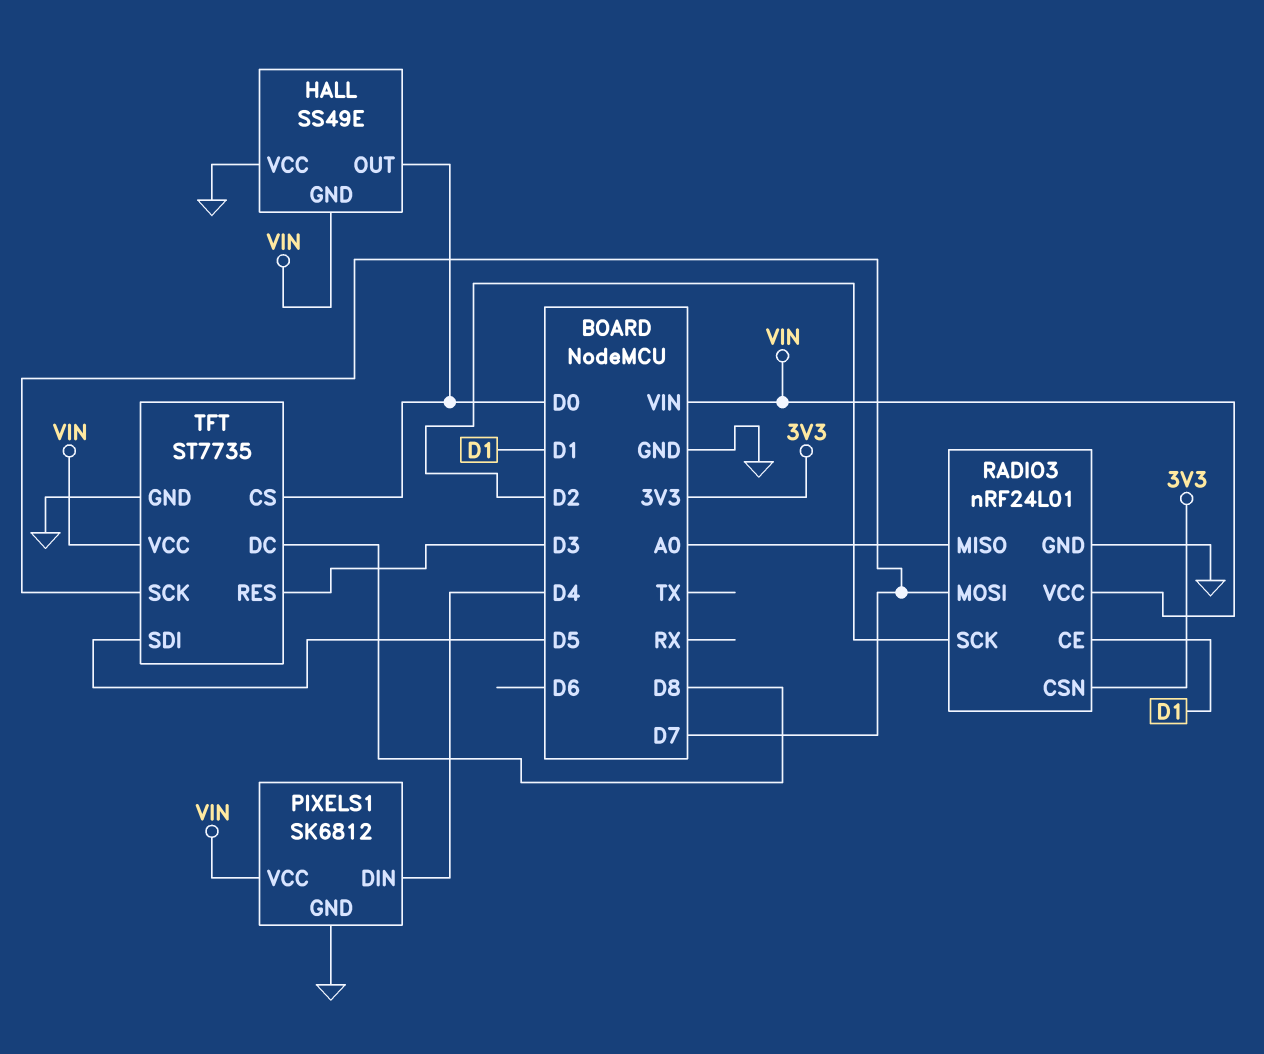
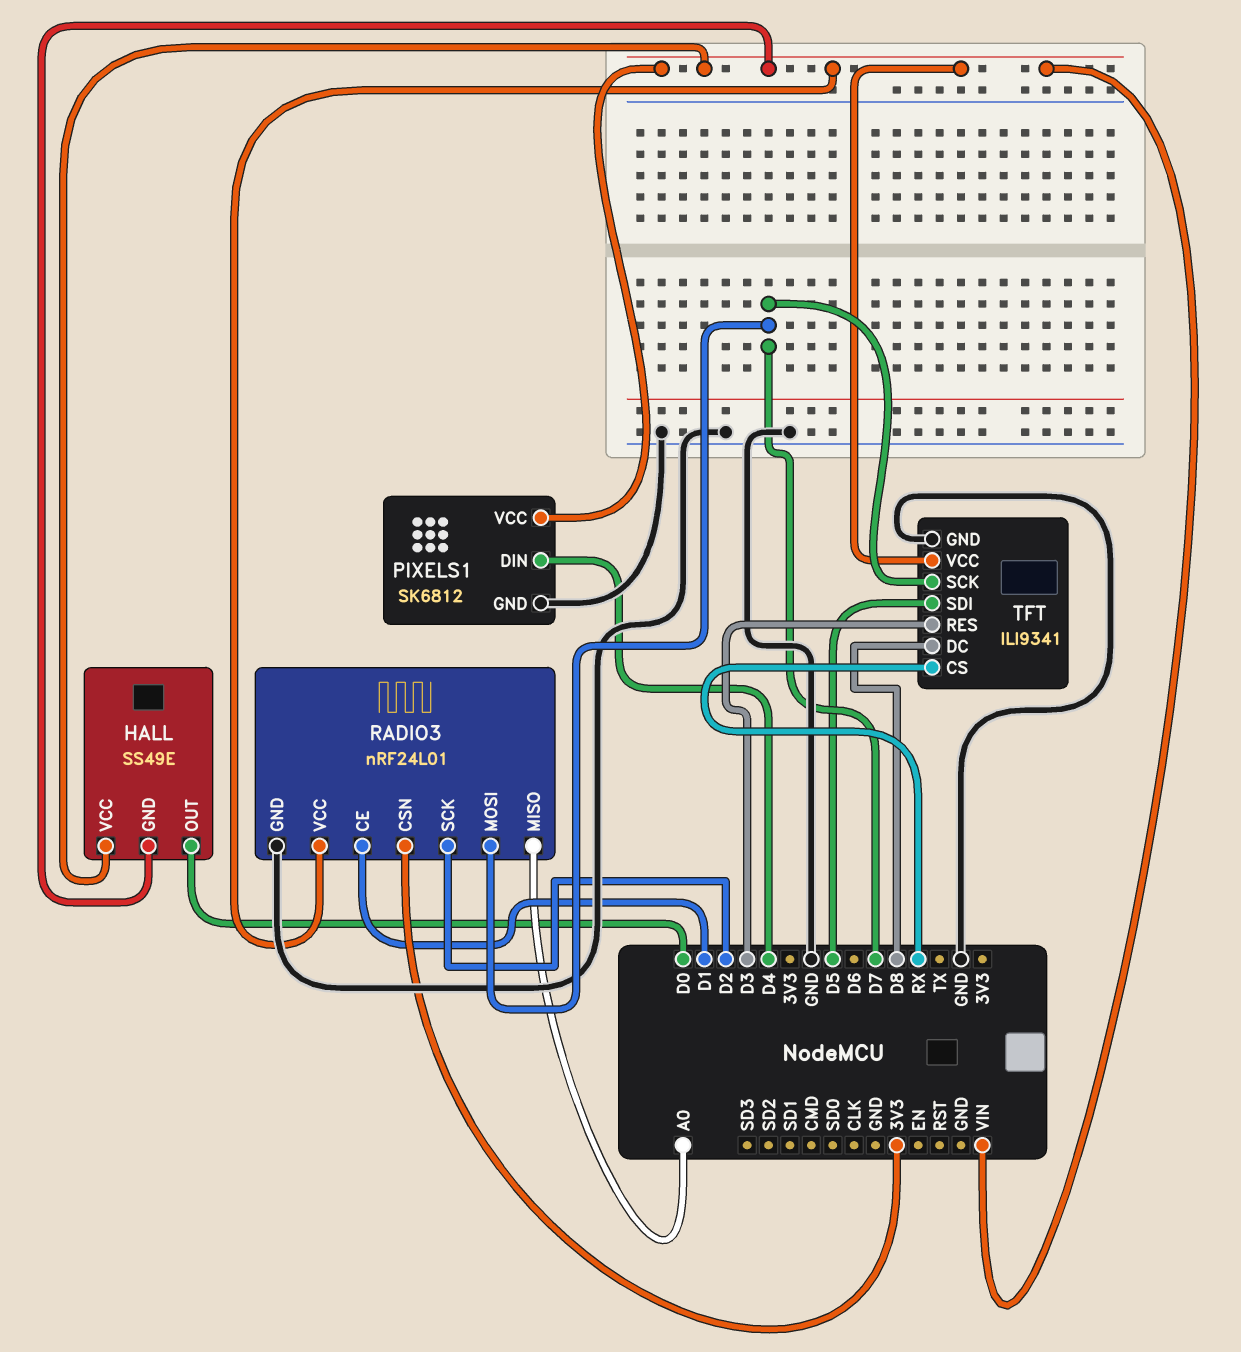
HALL pin VCC: GND -> VIN
TFT: ST7735 -> ILI9341
TFT pin CS: D0 -> RX

